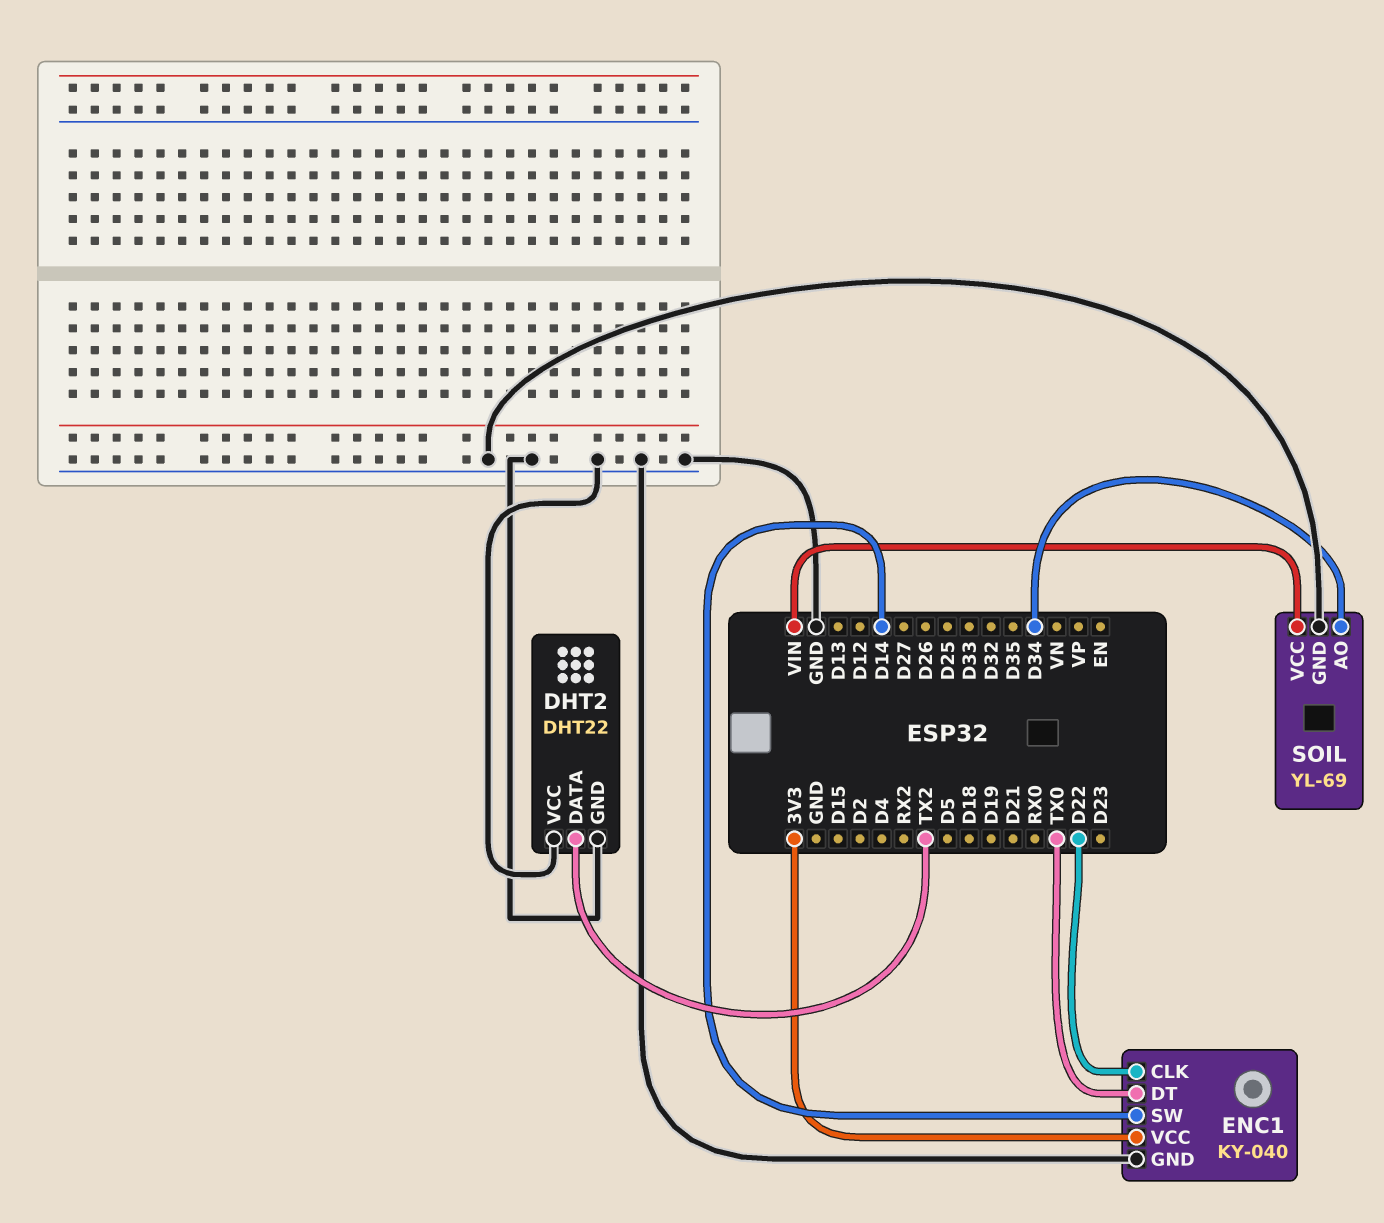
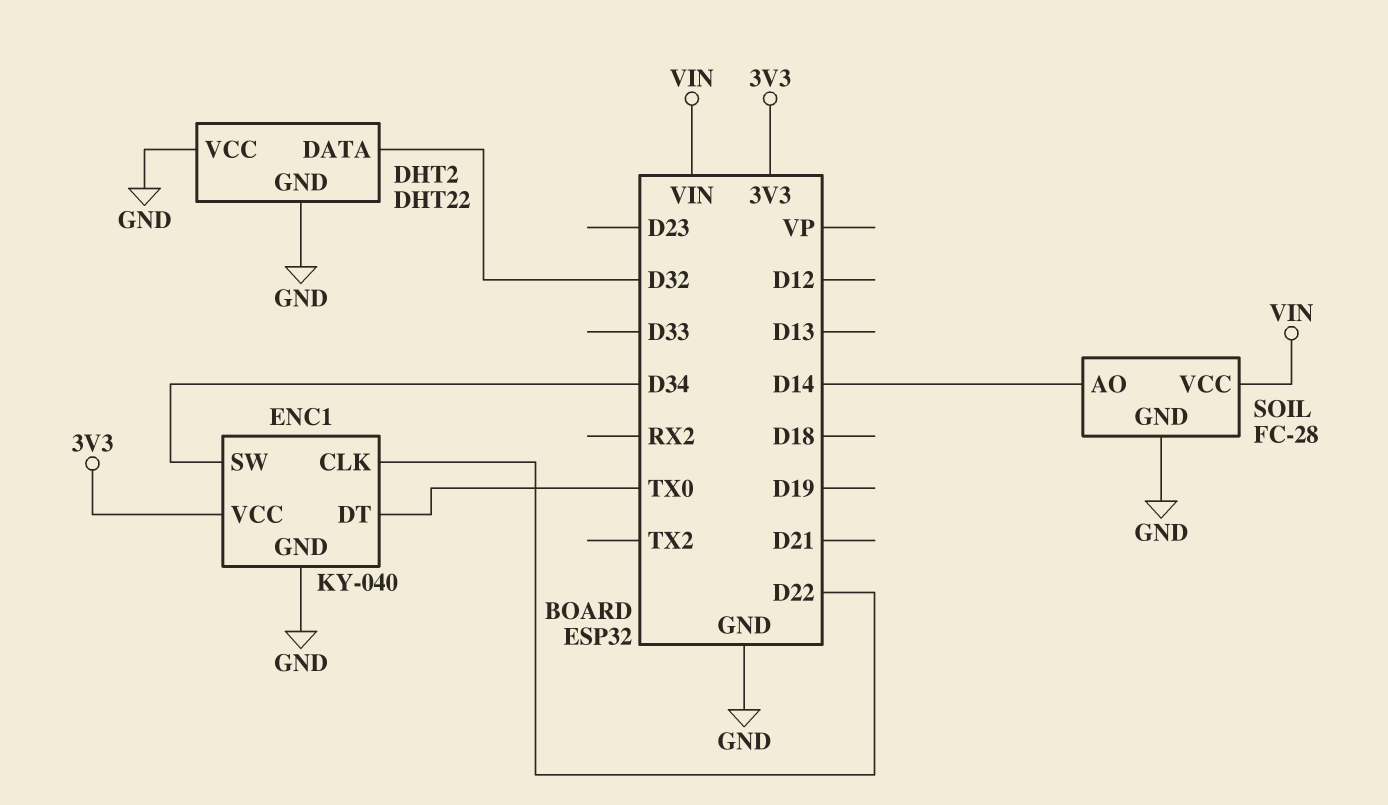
DHT2 pin DATA: TX2 -> D32
ENC1 pin SW: D14 -> D34
SOIL: YL-69 -> FC-28
SOIL pin AO: D34 -> D14

